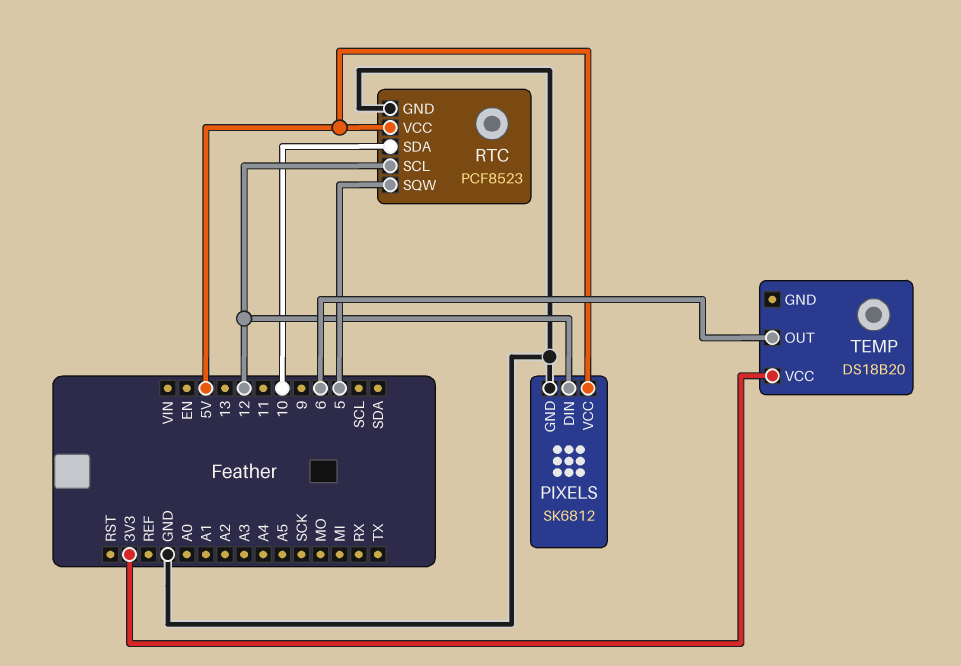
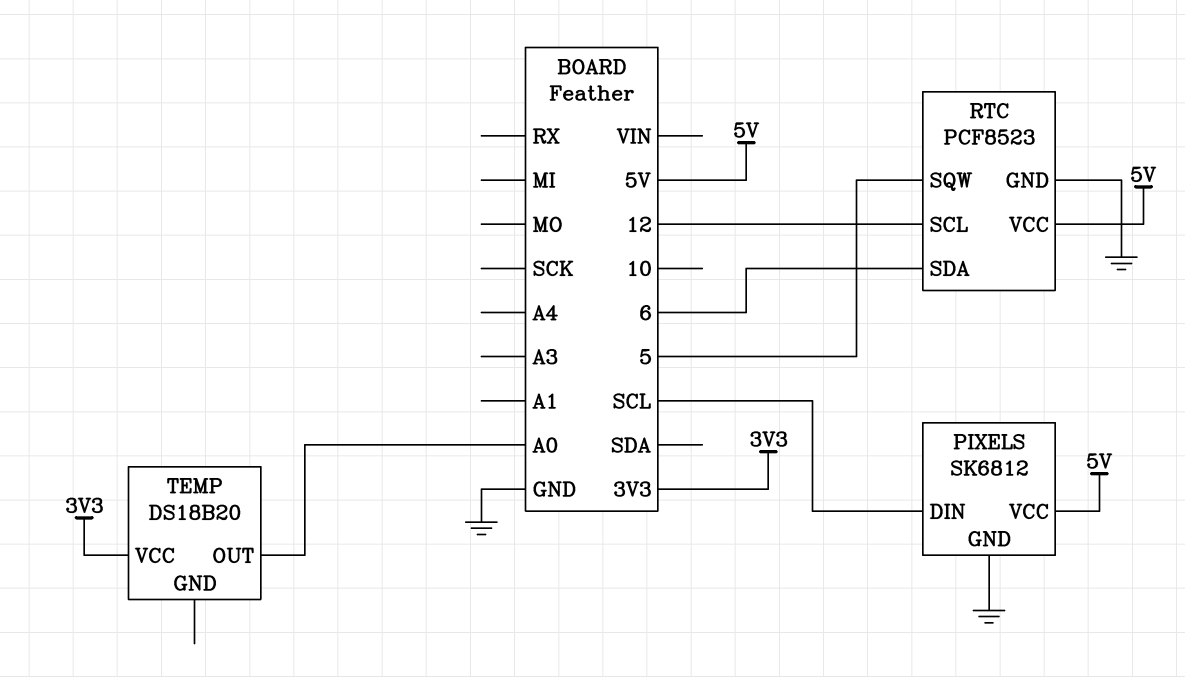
PIXELS pin DIN: 12 -> SCL
RTC pin SDA: 10 -> 6
TEMP pin OUT: 6 -> A0

